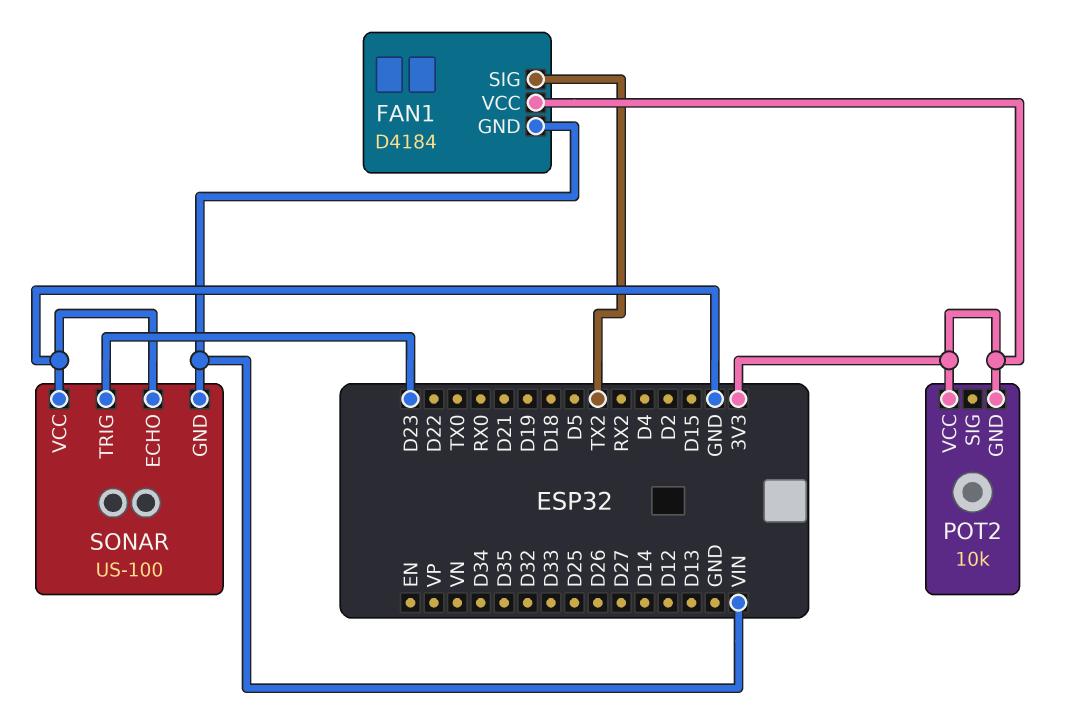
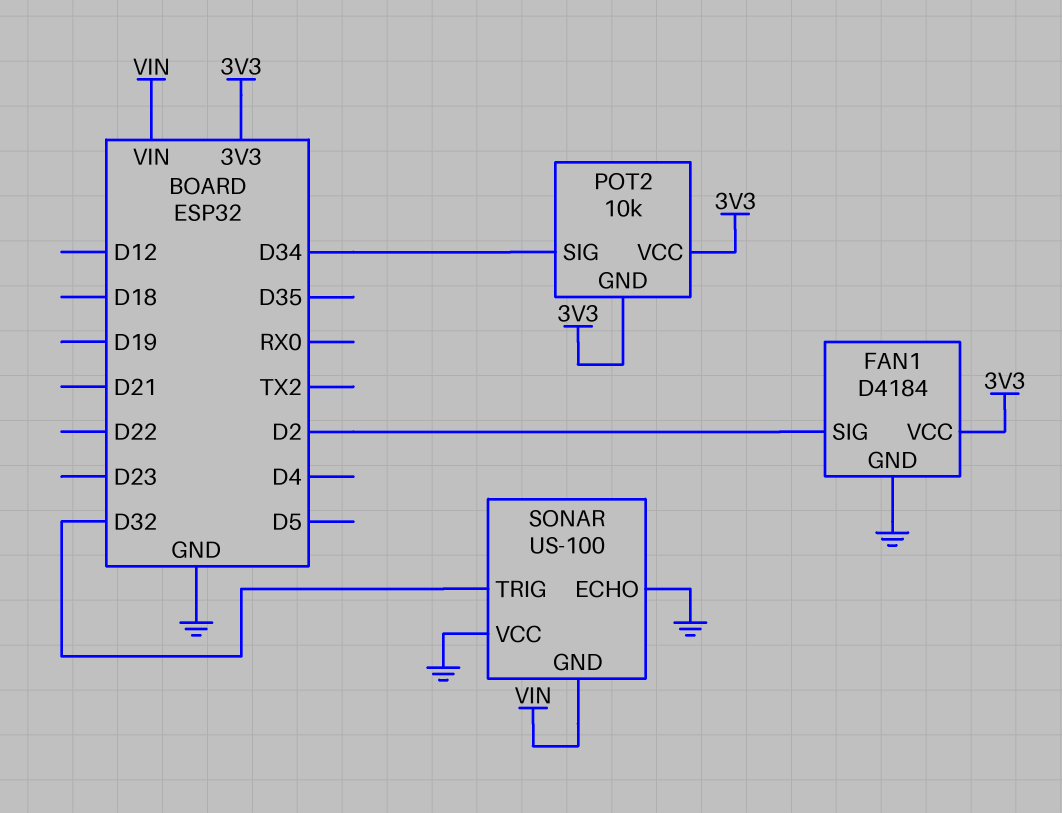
FAN1 pin GND: VIN -> GND
FAN1 pin SIG: TX2 -> D2
POT2 pin SIG: none -> D34
SONAR pin TRIG: D23 -> D32

